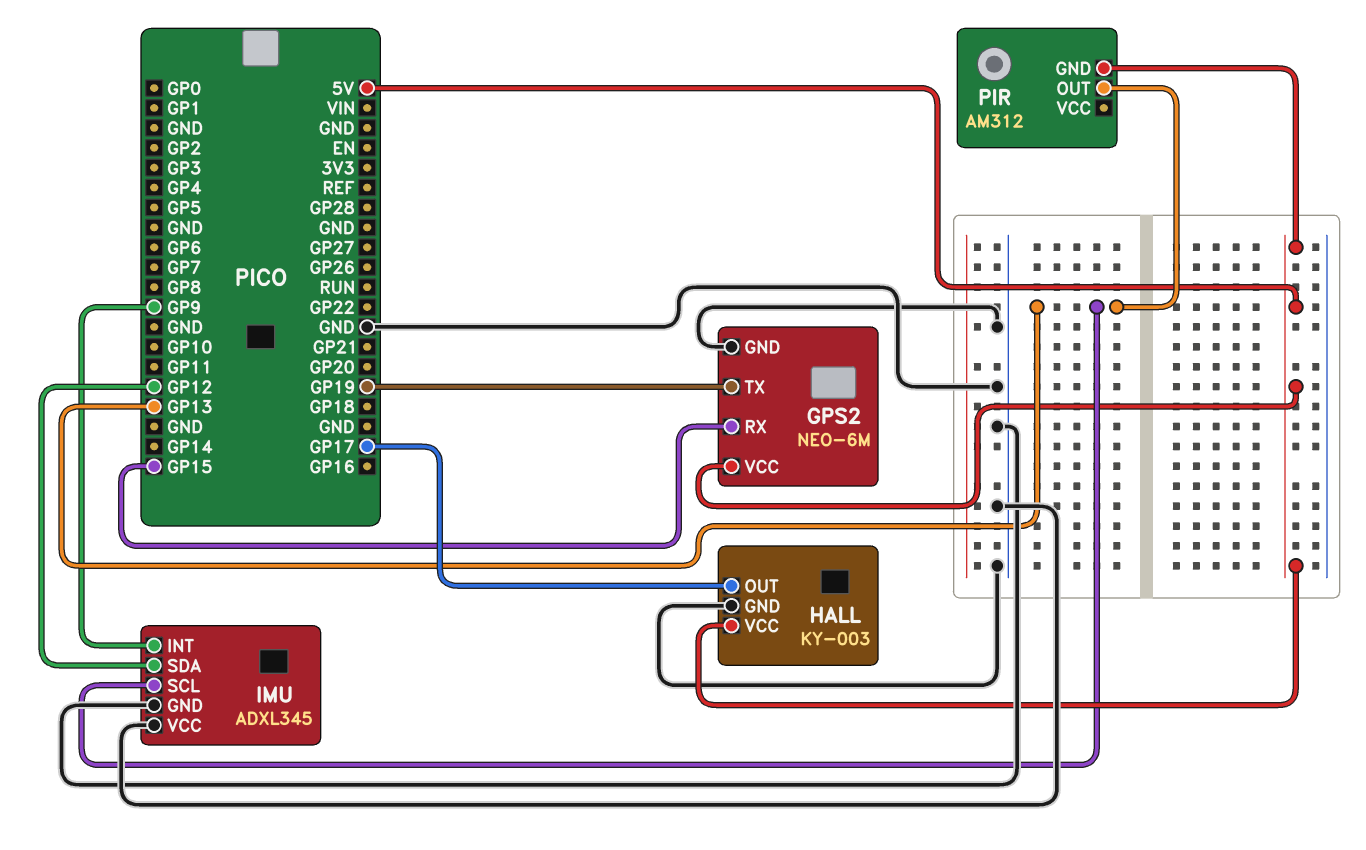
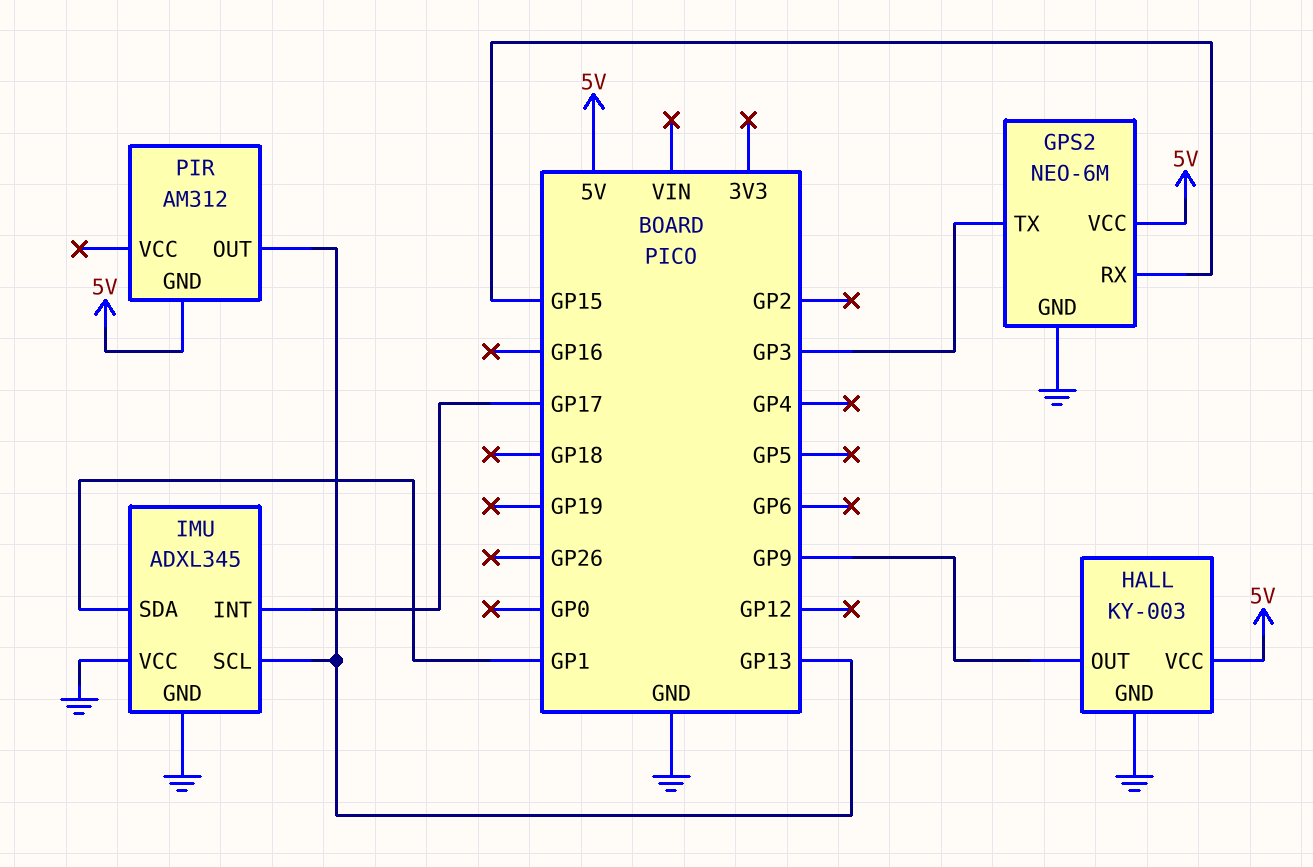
GPS2 pin TX: GP19 -> GP3
HALL pin OUT: GP17 -> GP9
IMU pin INT: GP9 -> GP17
IMU pin SDA: GP12 -> GP1

